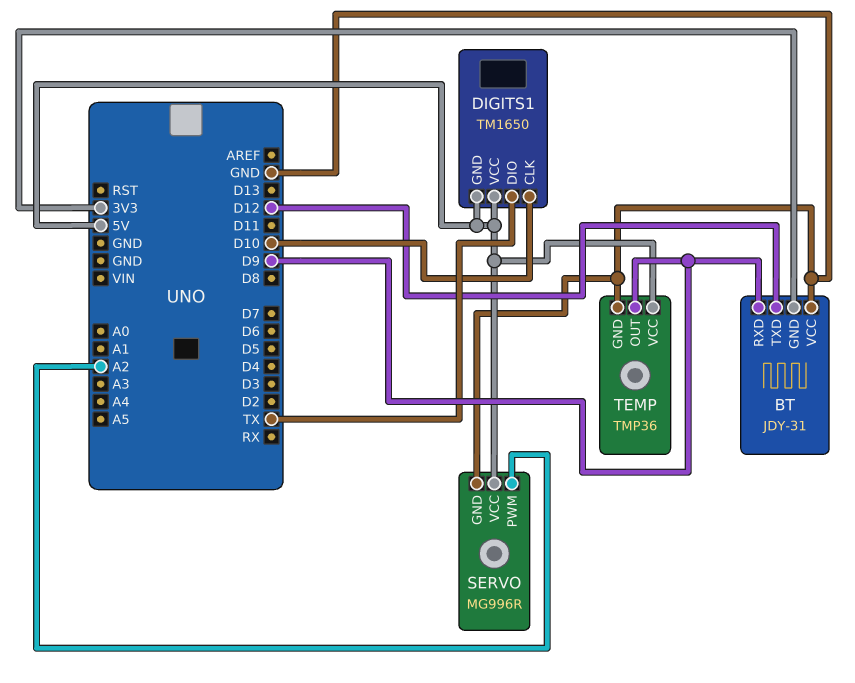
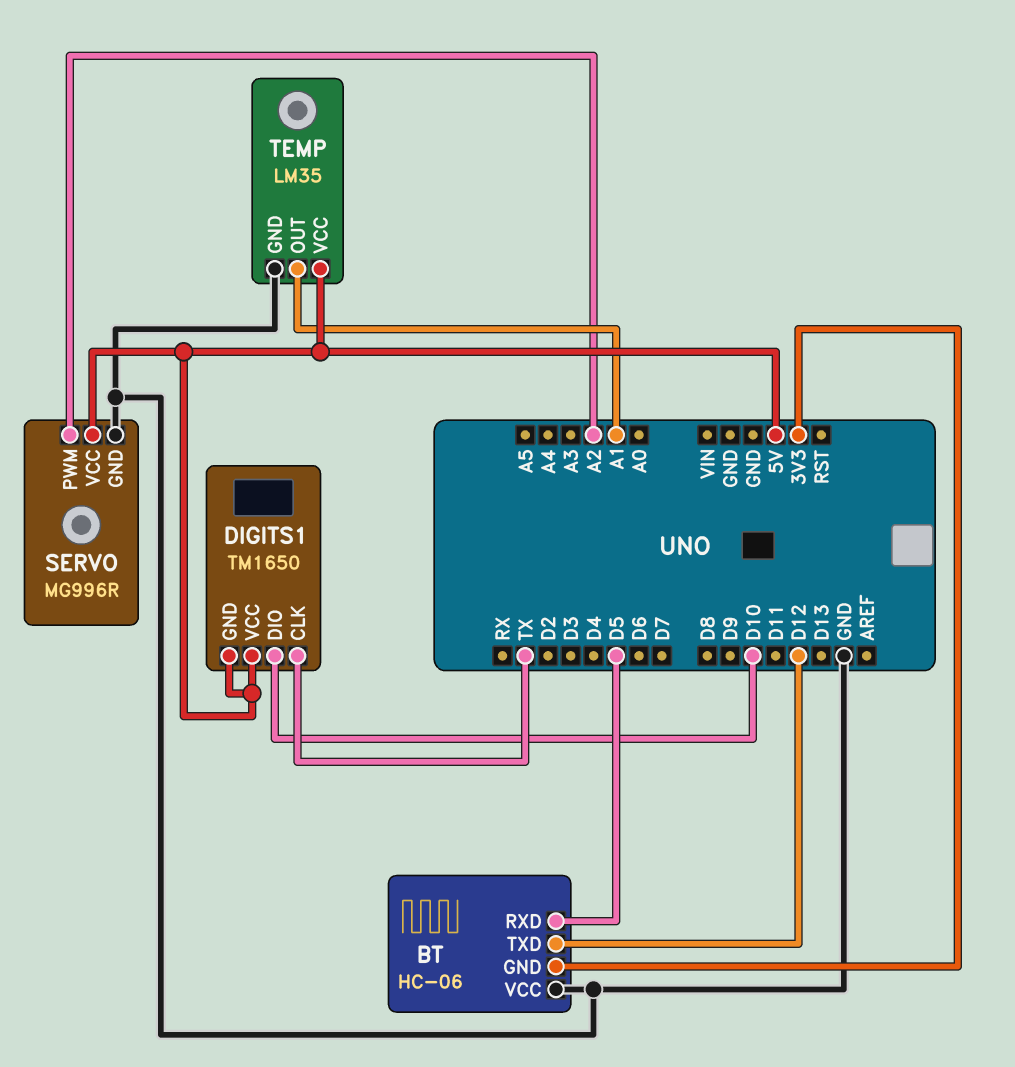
BT: JDY-31 -> HC-06
BT pin RXD: D9 -> D5
DIGITS1 pin CLK: D10 -> TX
DIGITS1 pin DIO: TX -> D10
TEMP: TMP36 -> LM35
TEMP pin OUT: D9 -> A1

